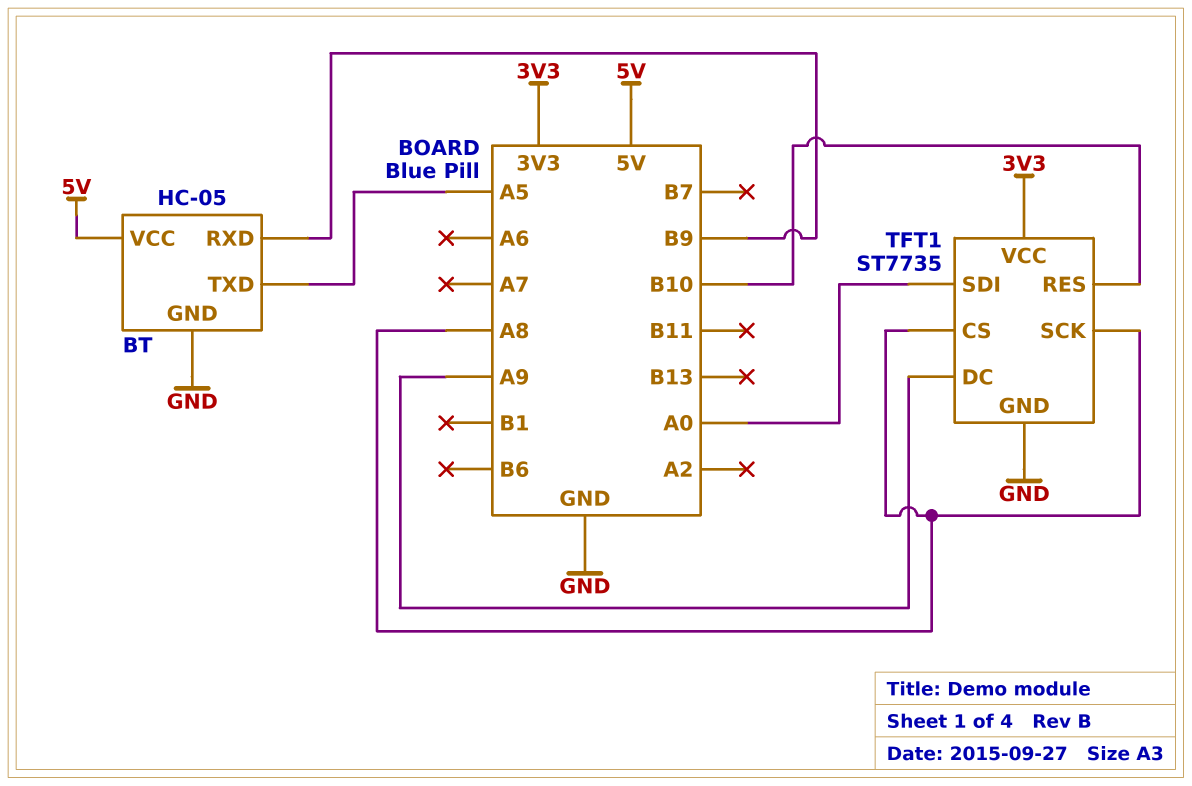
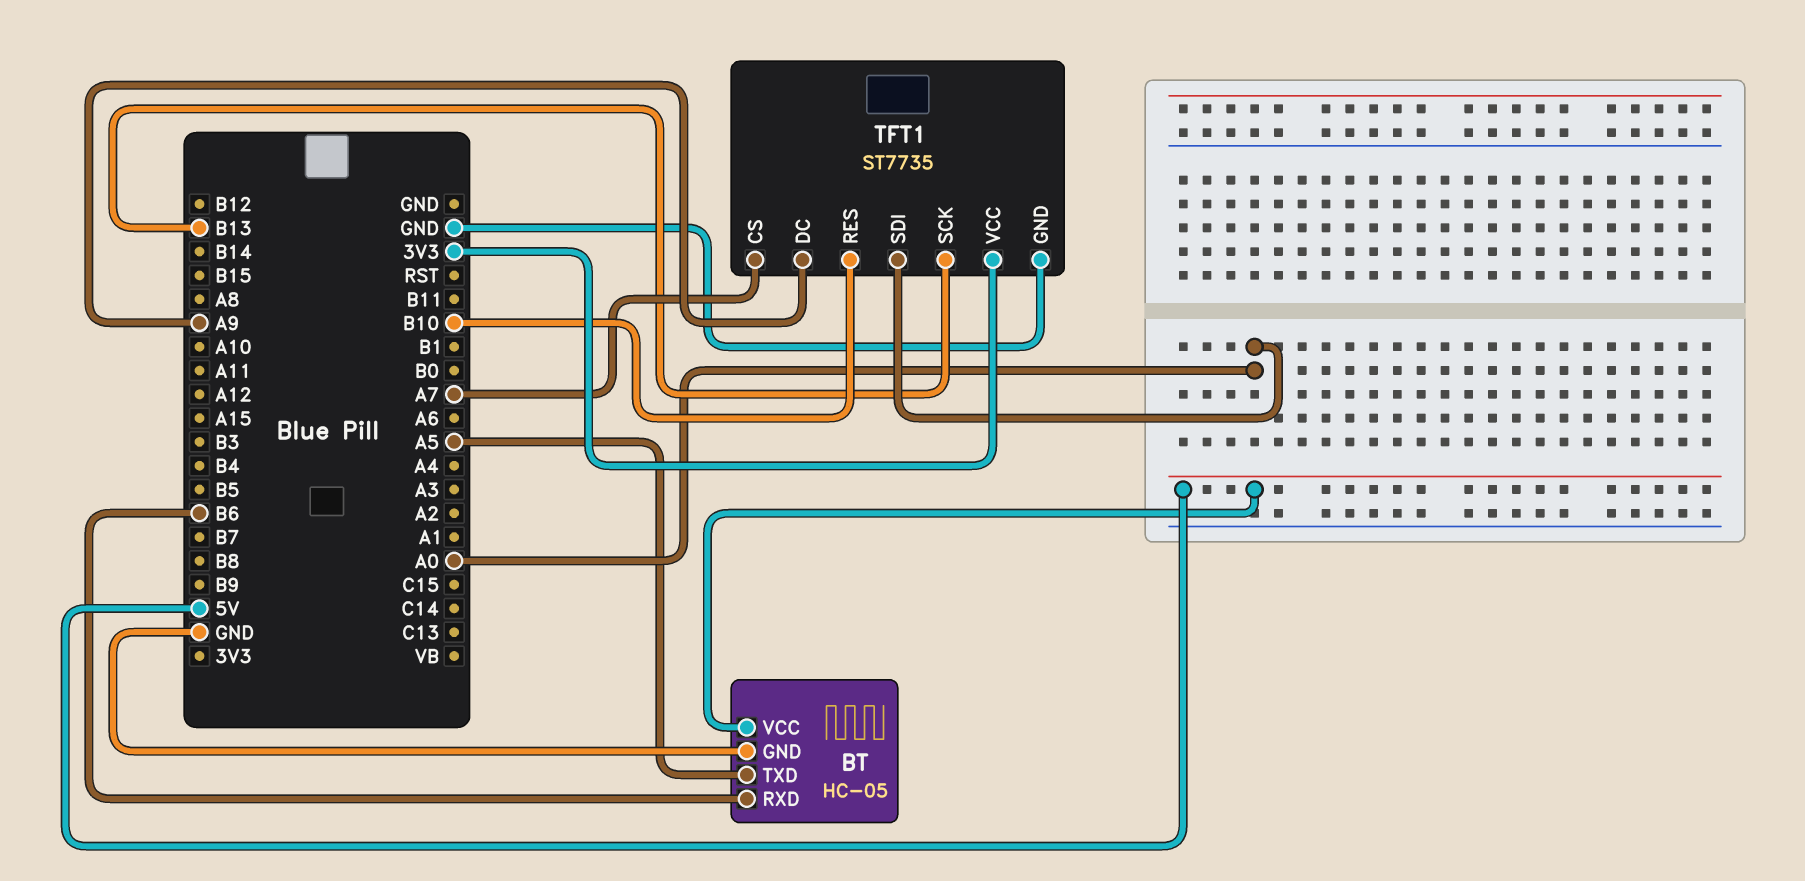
BT pin RXD: B9 -> B6
TFT1 pin CS: A8 -> A7
TFT1 pin SCK: A8 -> B13

